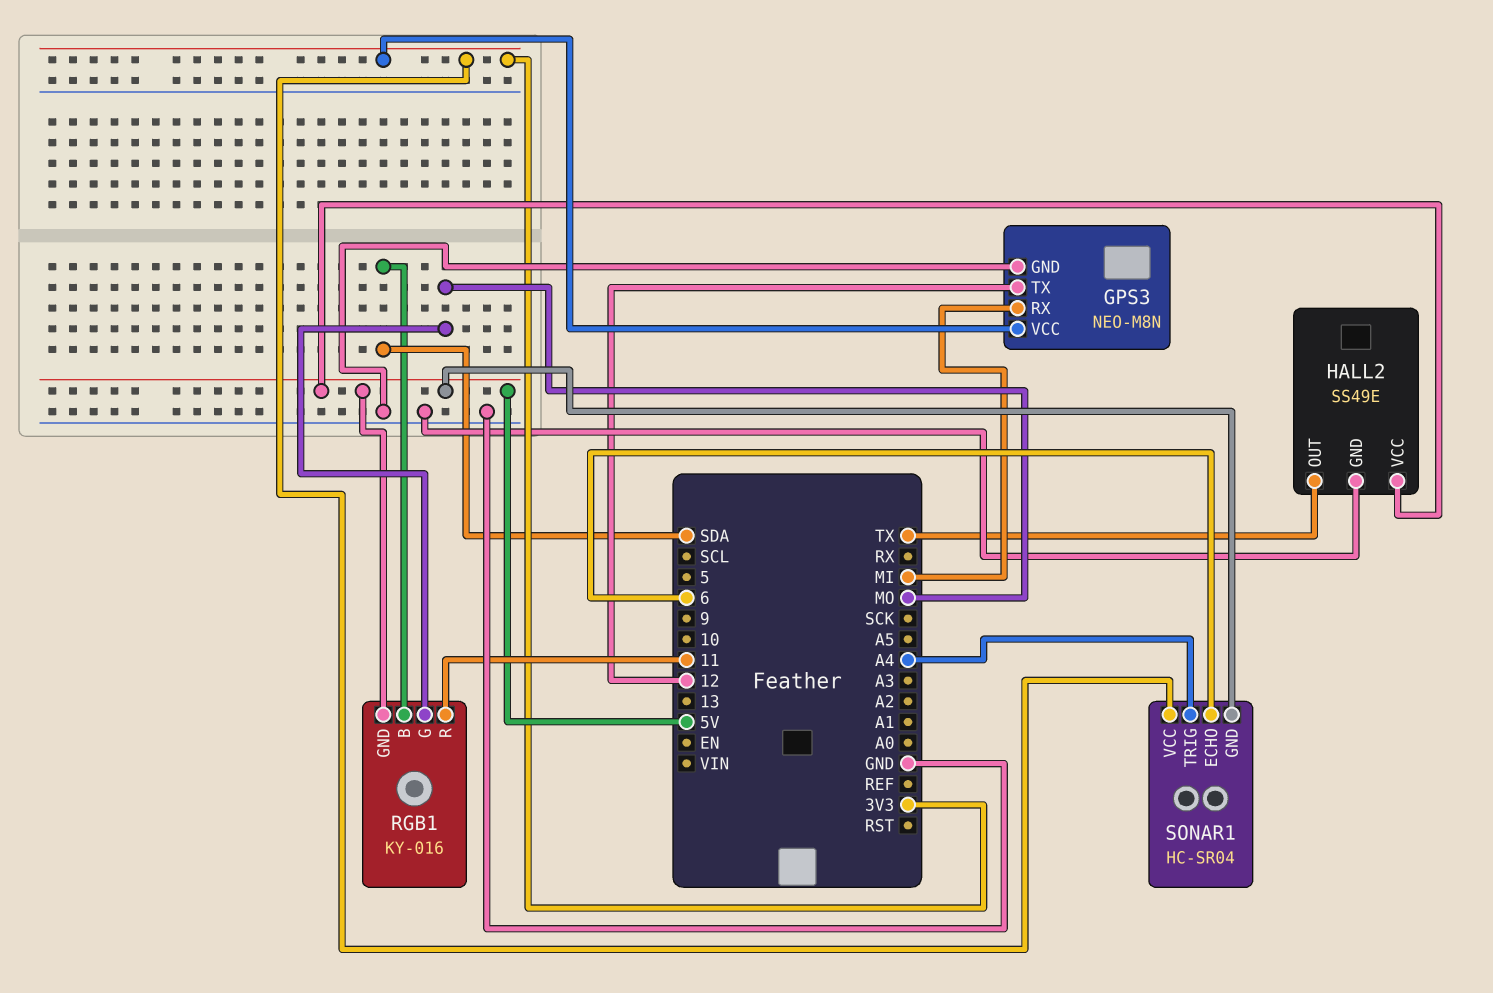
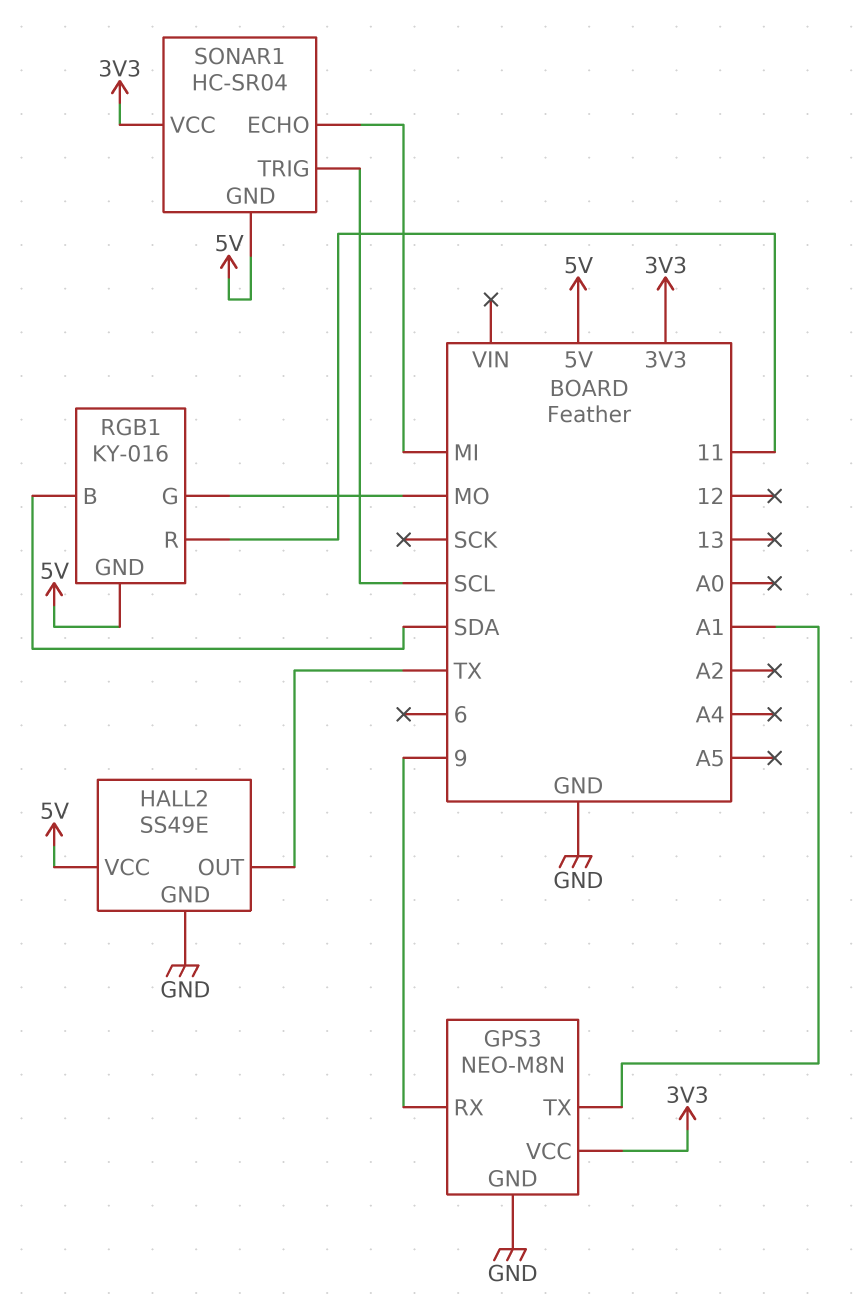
GPS3 pin RX: MI -> 9
GPS3 pin TX: 12 -> A1
SONAR1 pin ECHO: 6 -> MI
SONAR1 pin TRIG: A4 -> SCL

